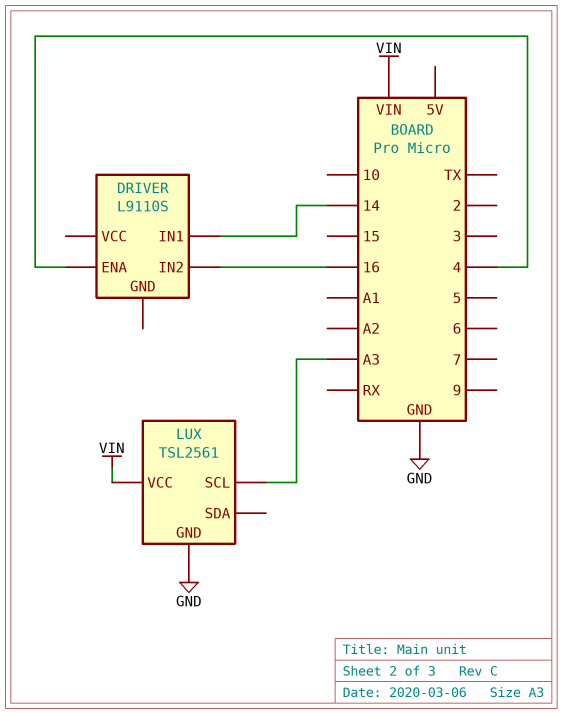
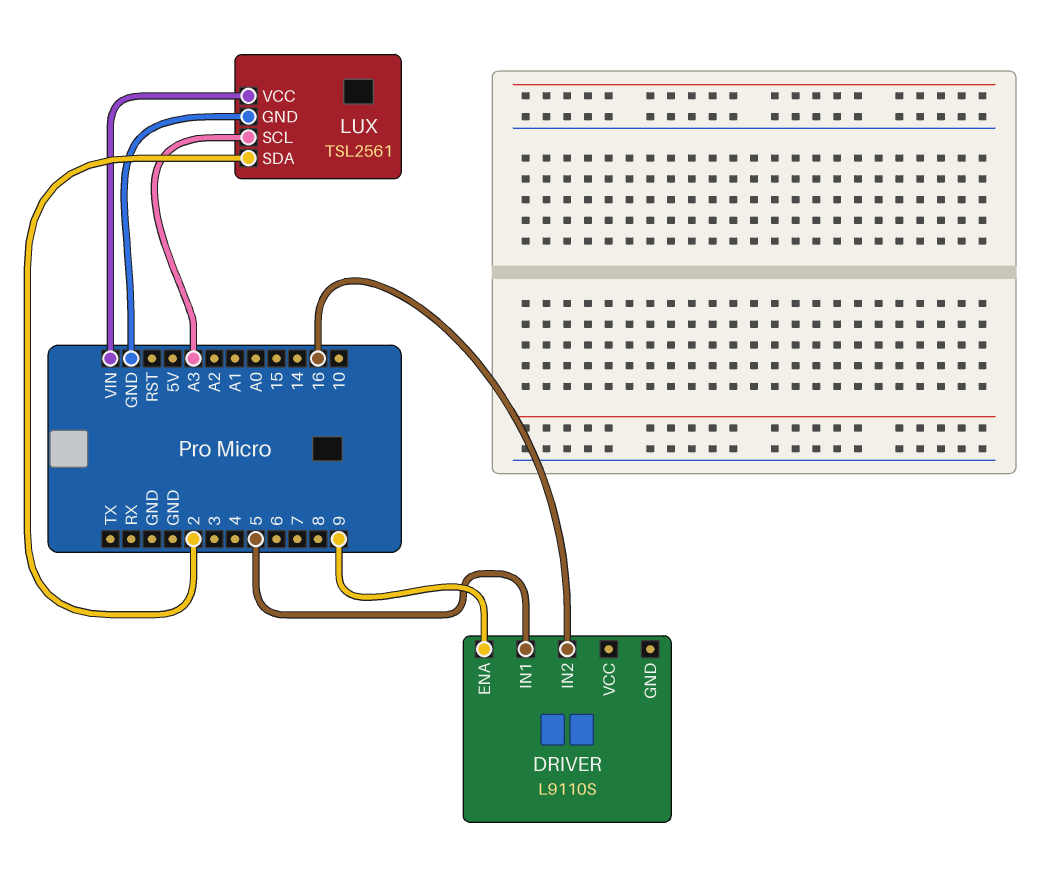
DRIVER pin ENA: 4 -> 9
DRIVER pin IN1: 14 -> 5
LUX pin SDA: none -> 2

